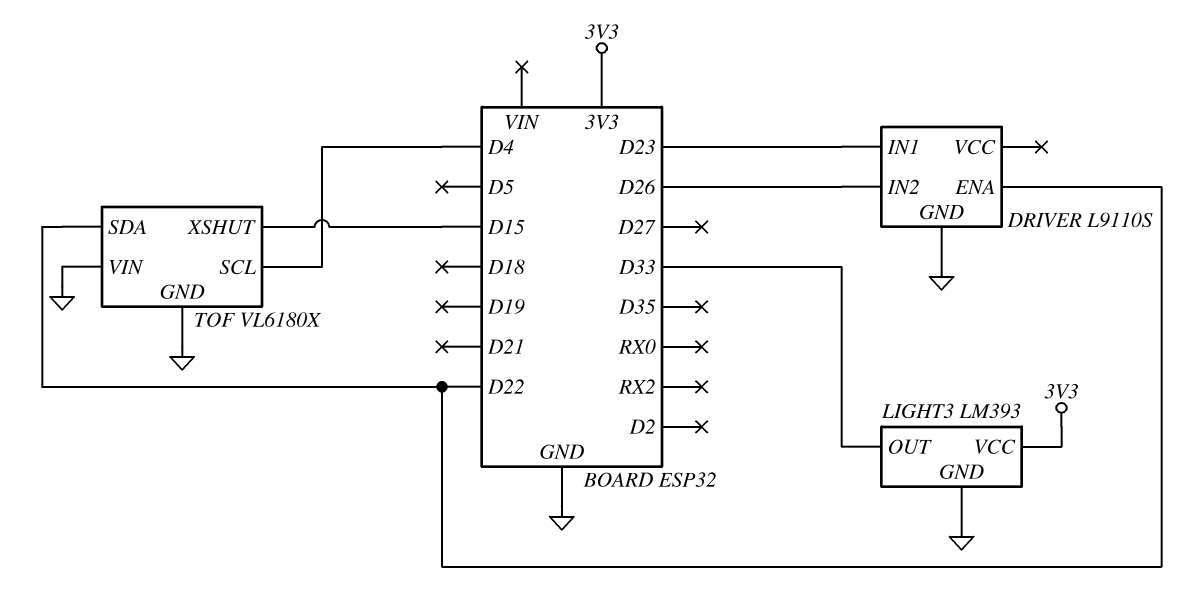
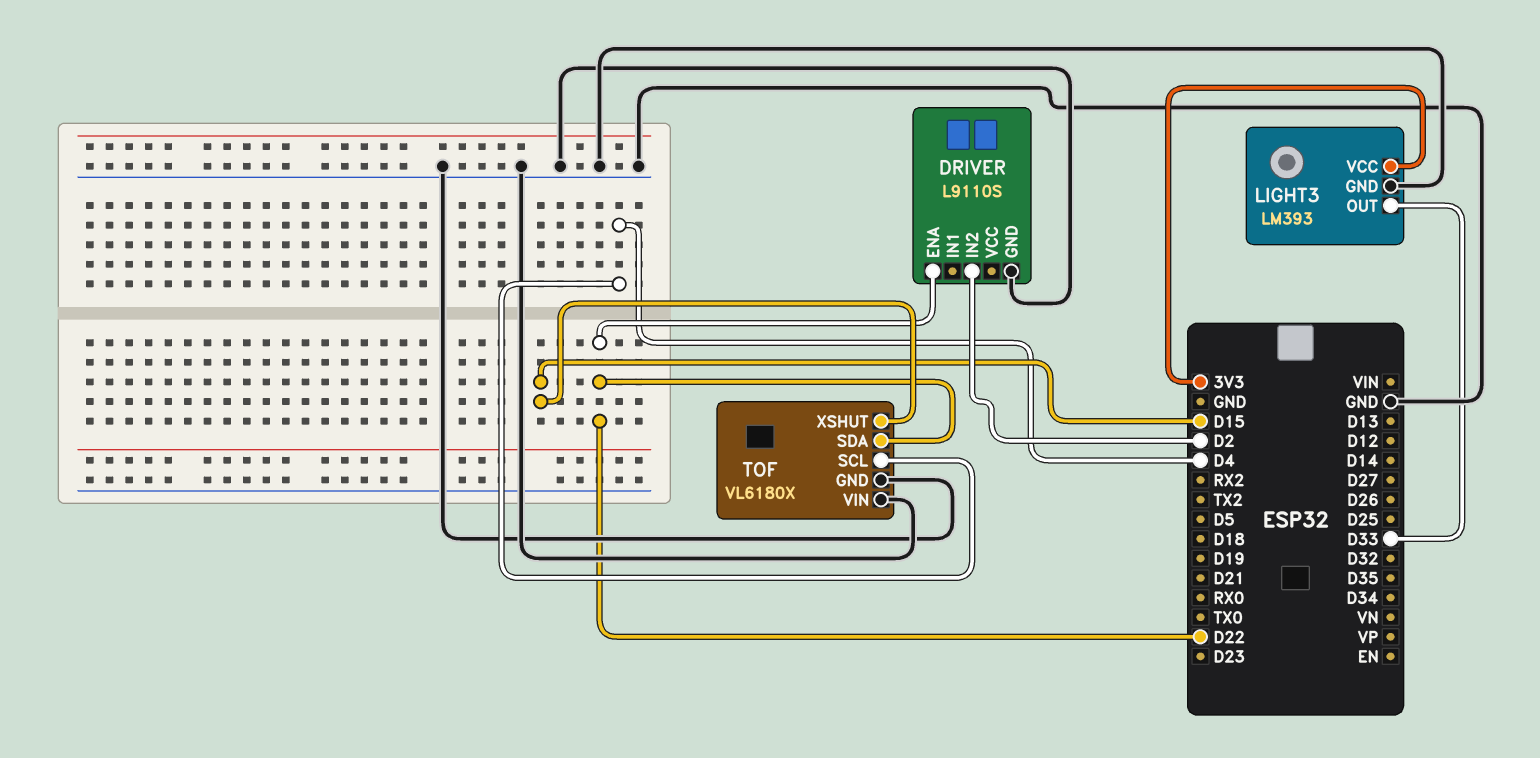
DRIVER pin IN1: D23 -> none
DRIVER pin IN2: D26 -> D2

